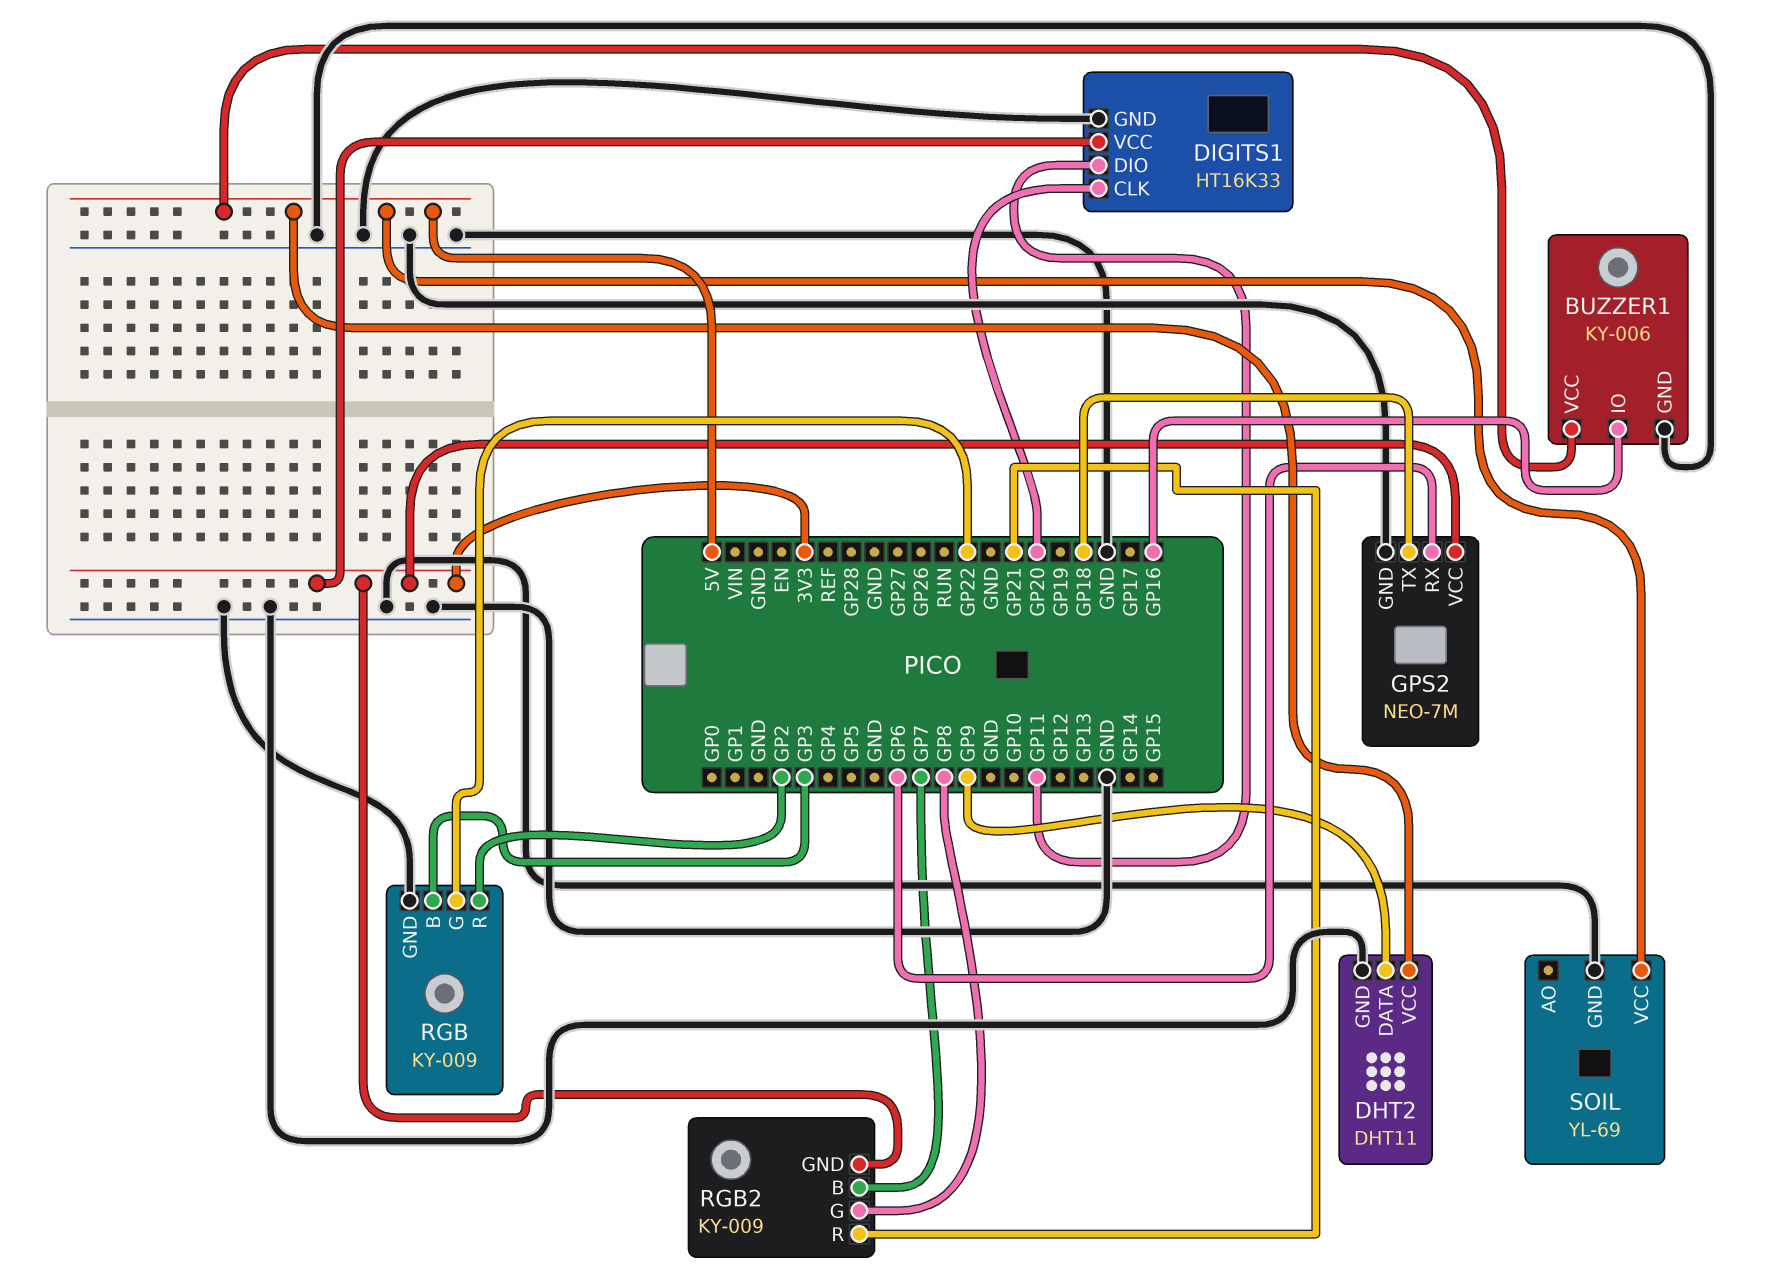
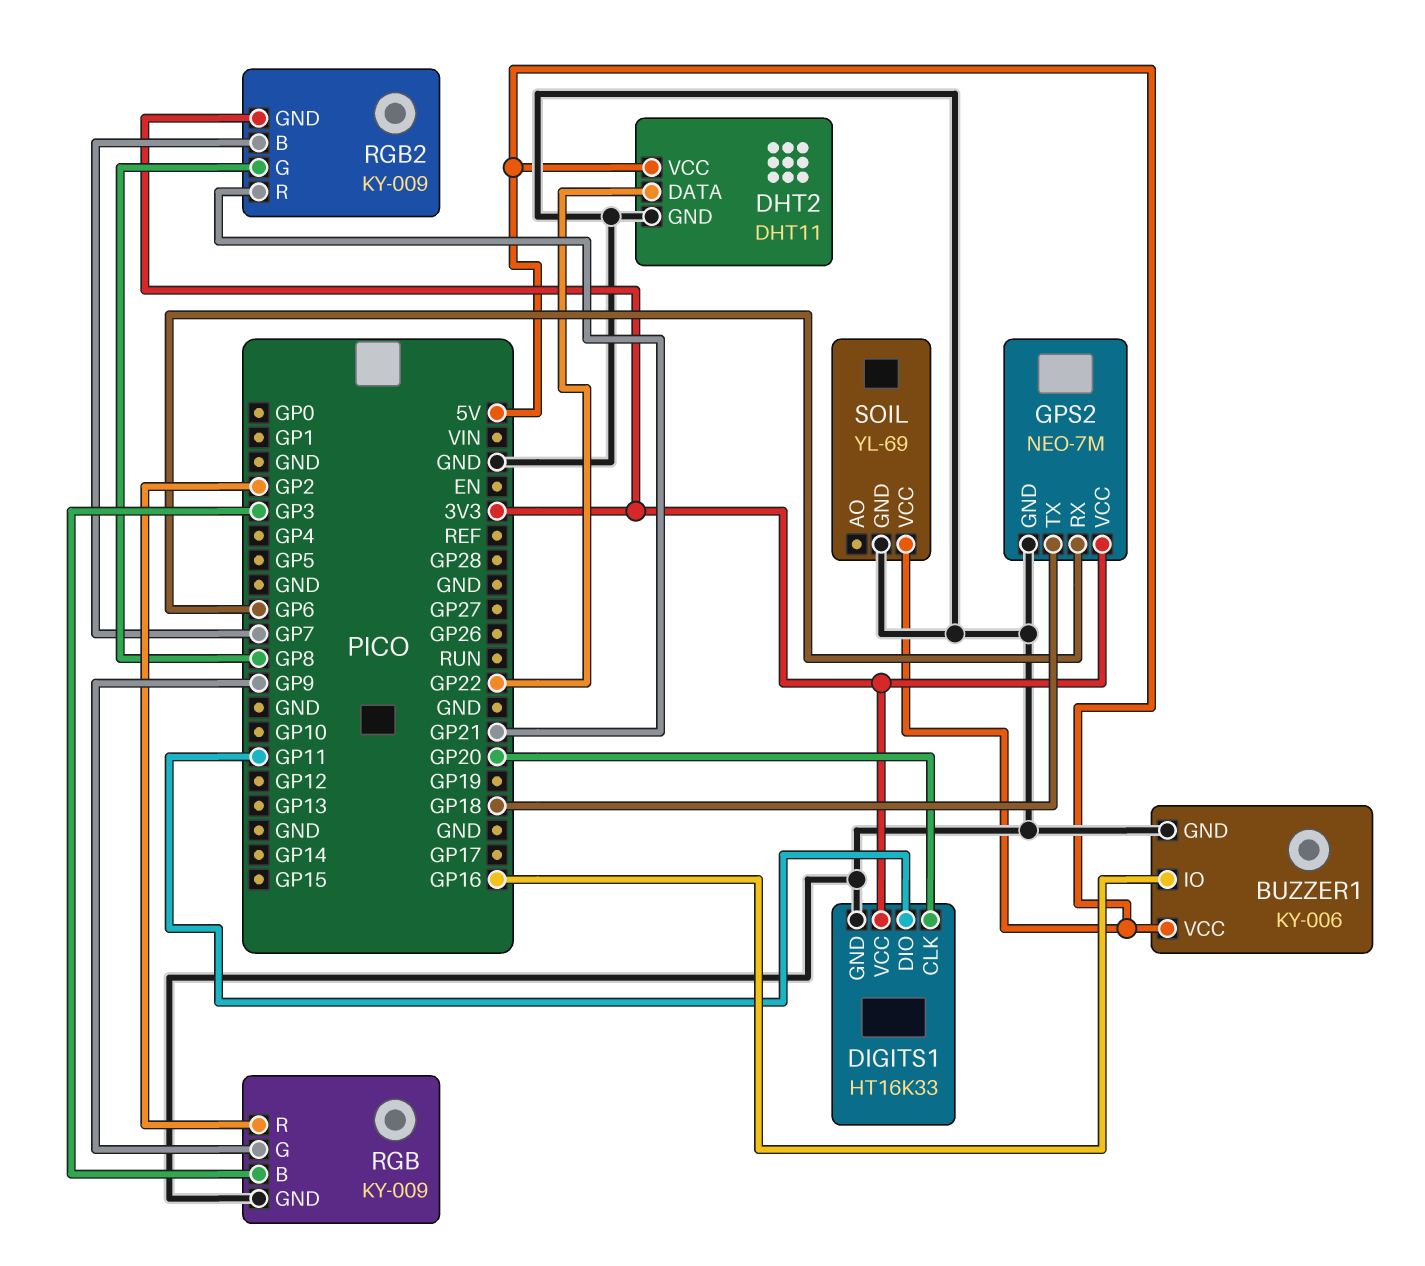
DHT2 pin DATA: GP9 -> GP22
RGB pin G: GP22 -> GP9

